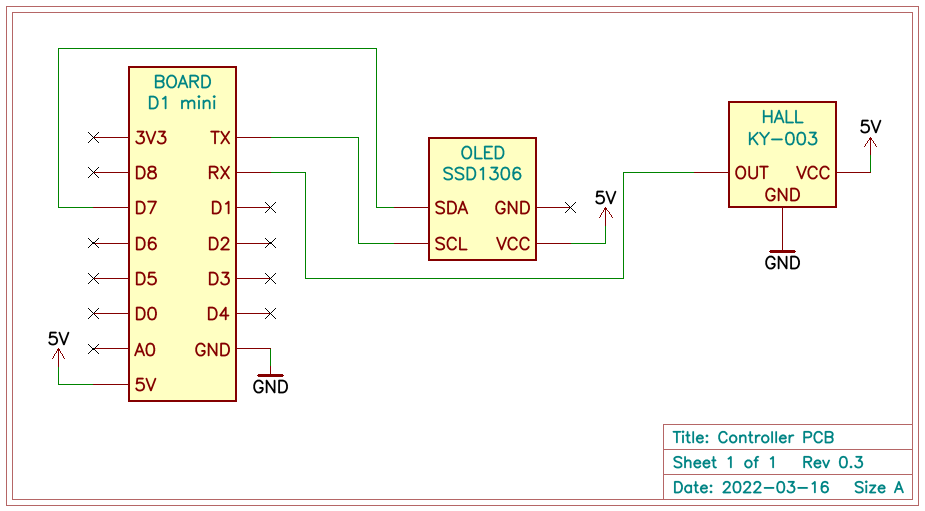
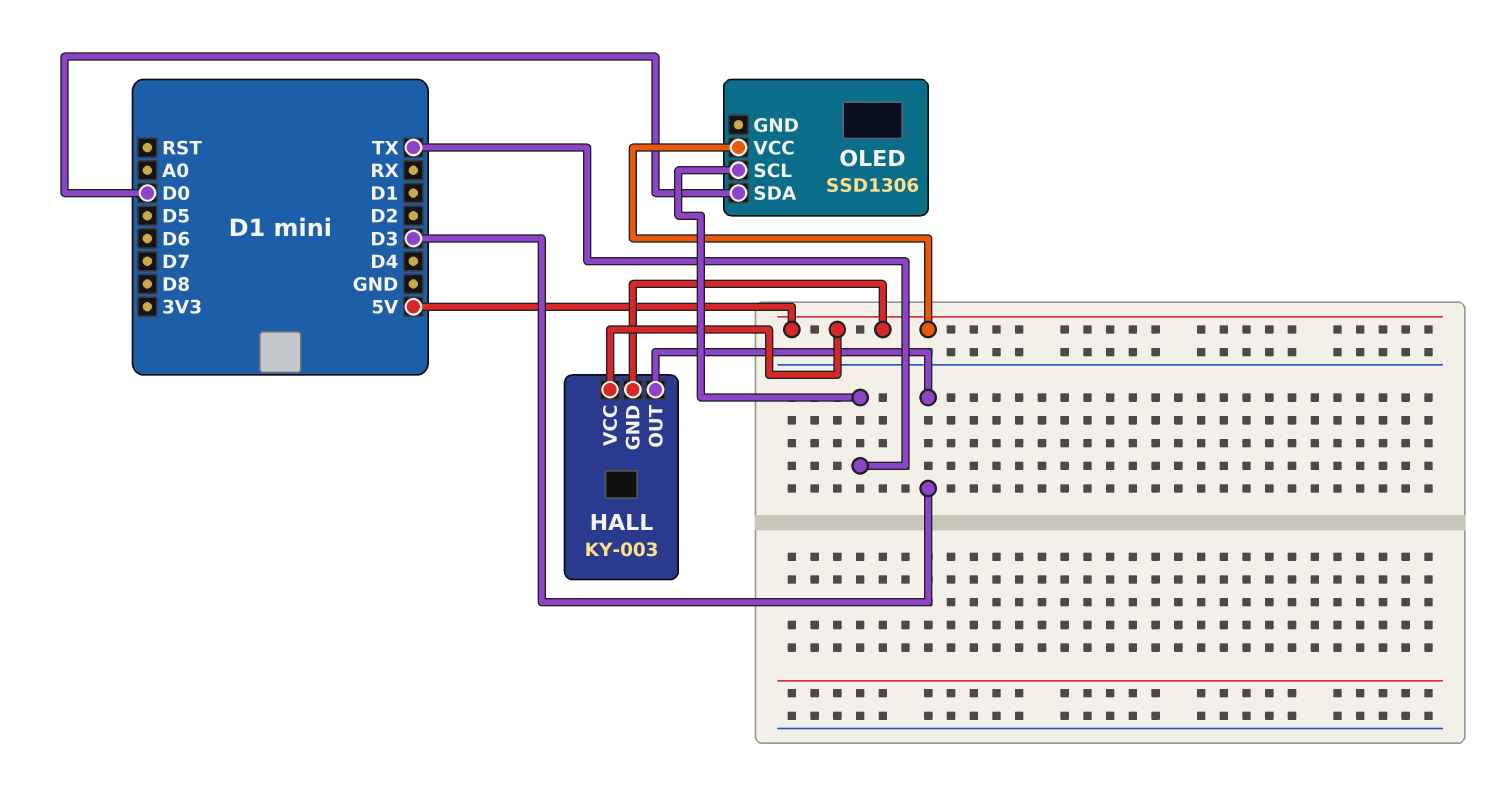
HALL pin GND: GND -> 5V
HALL pin OUT: RX -> D3
OLED pin SDA: D7 -> D0

